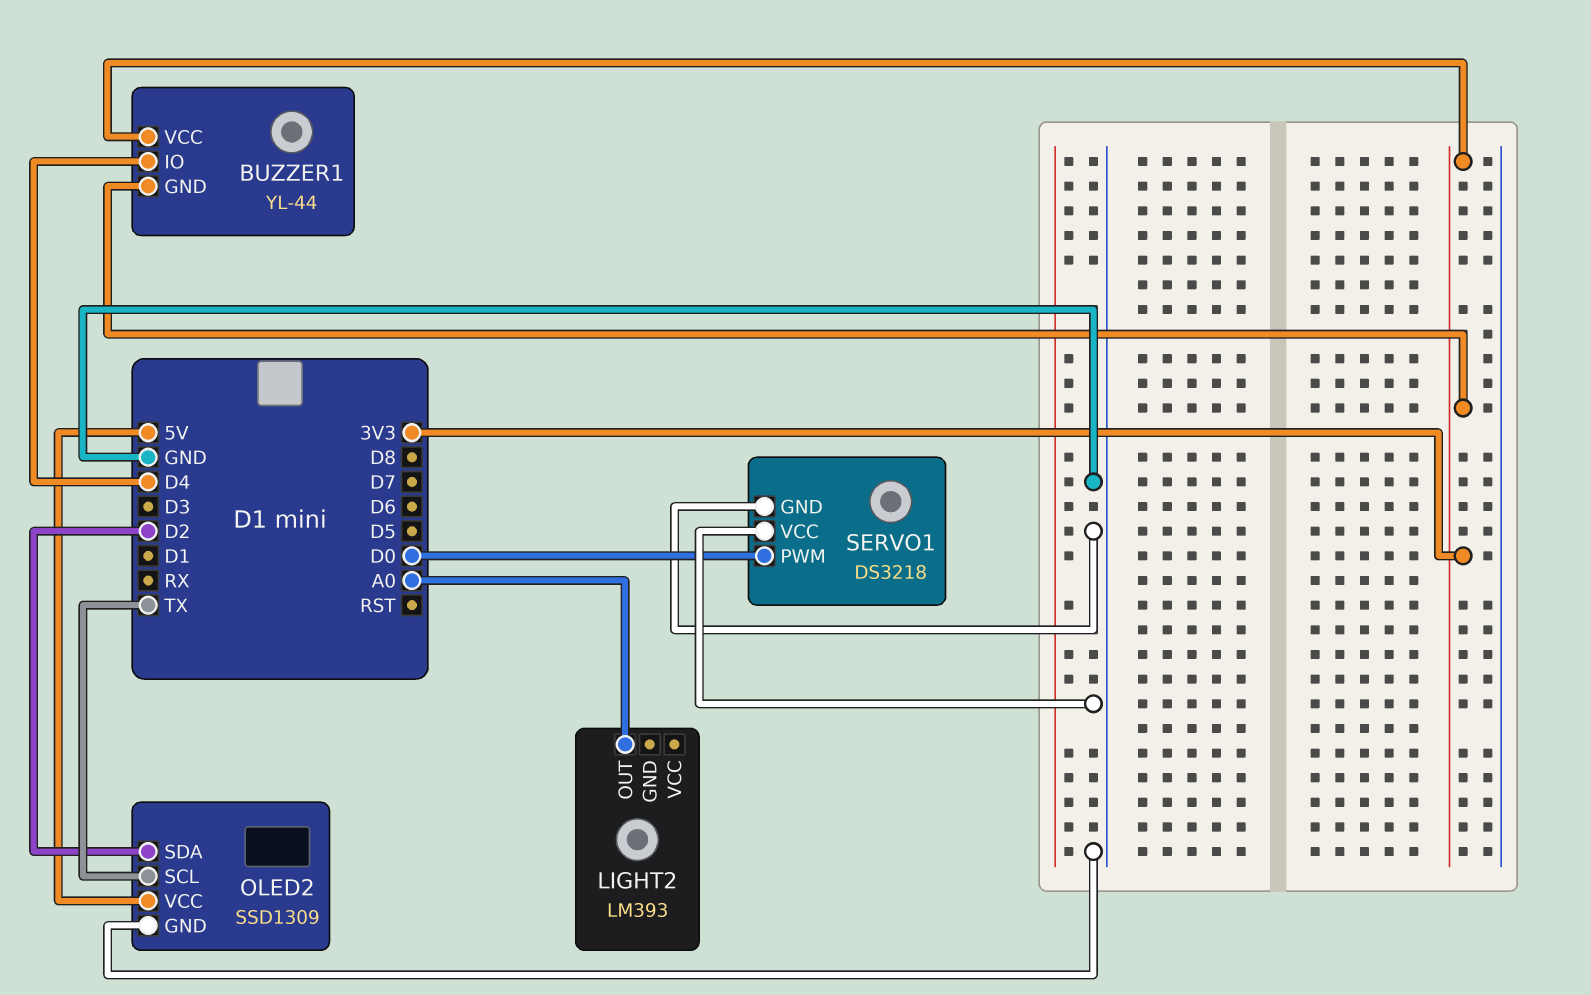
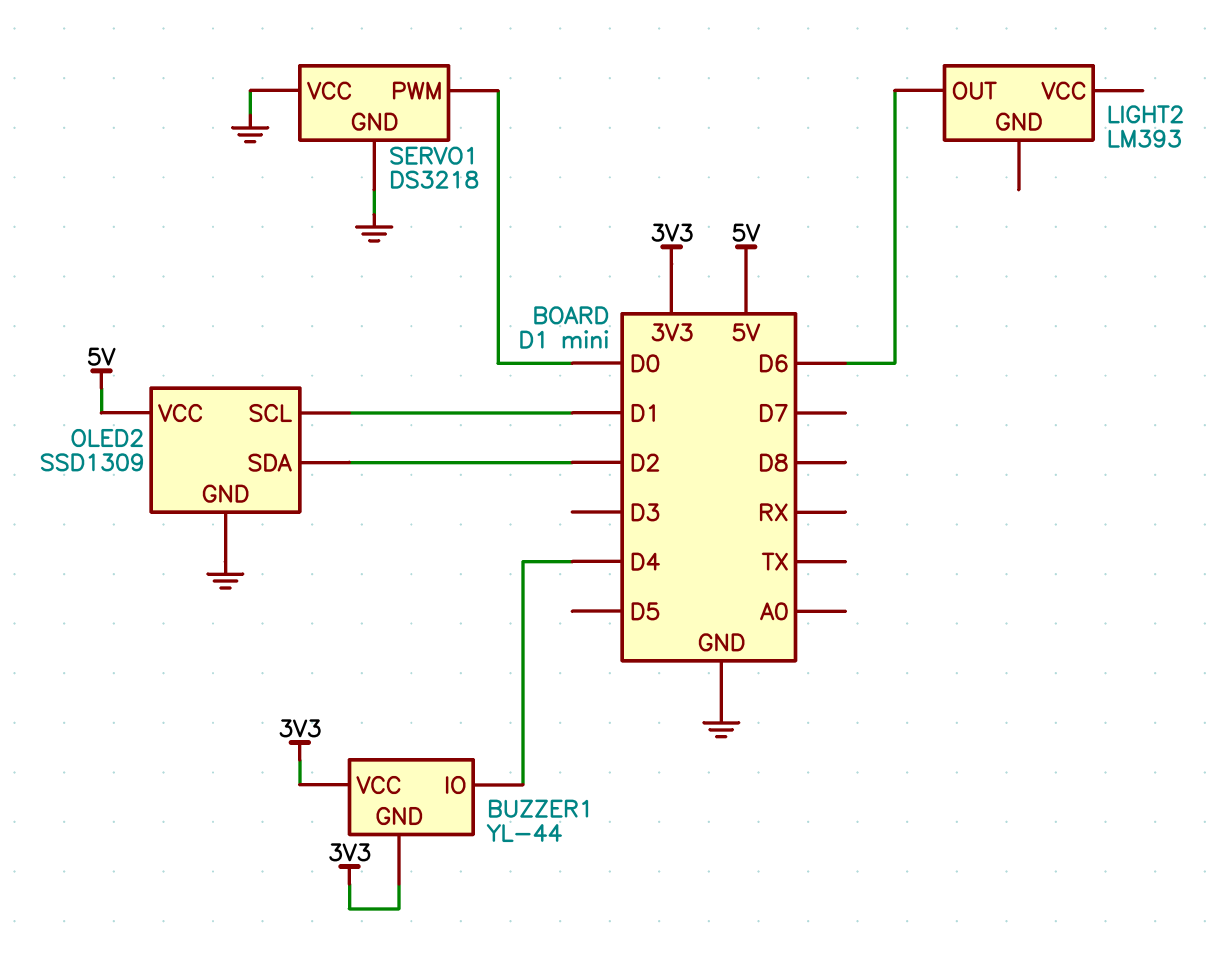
LIGHT2 pin OUT: A0 -> D6
OLED2 pin SCL: TX -> D1

